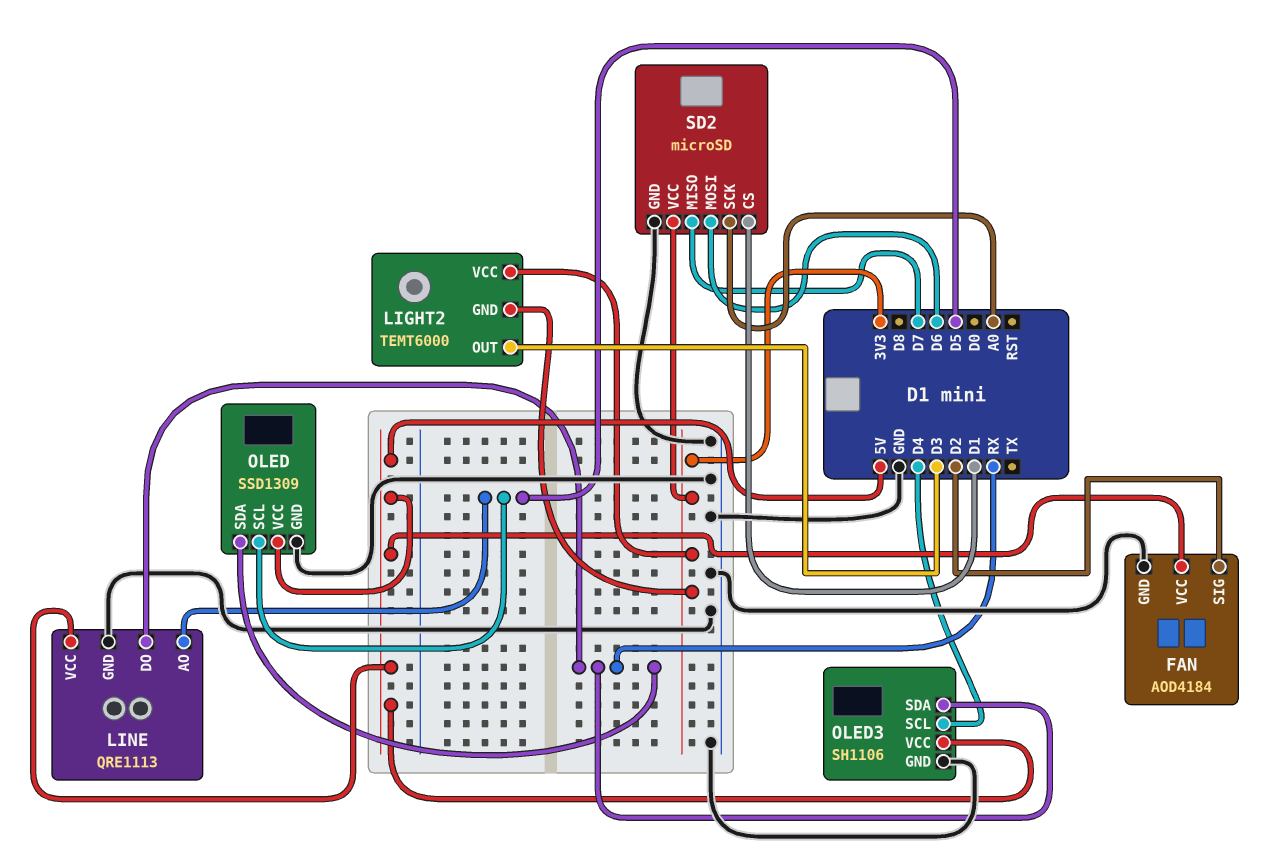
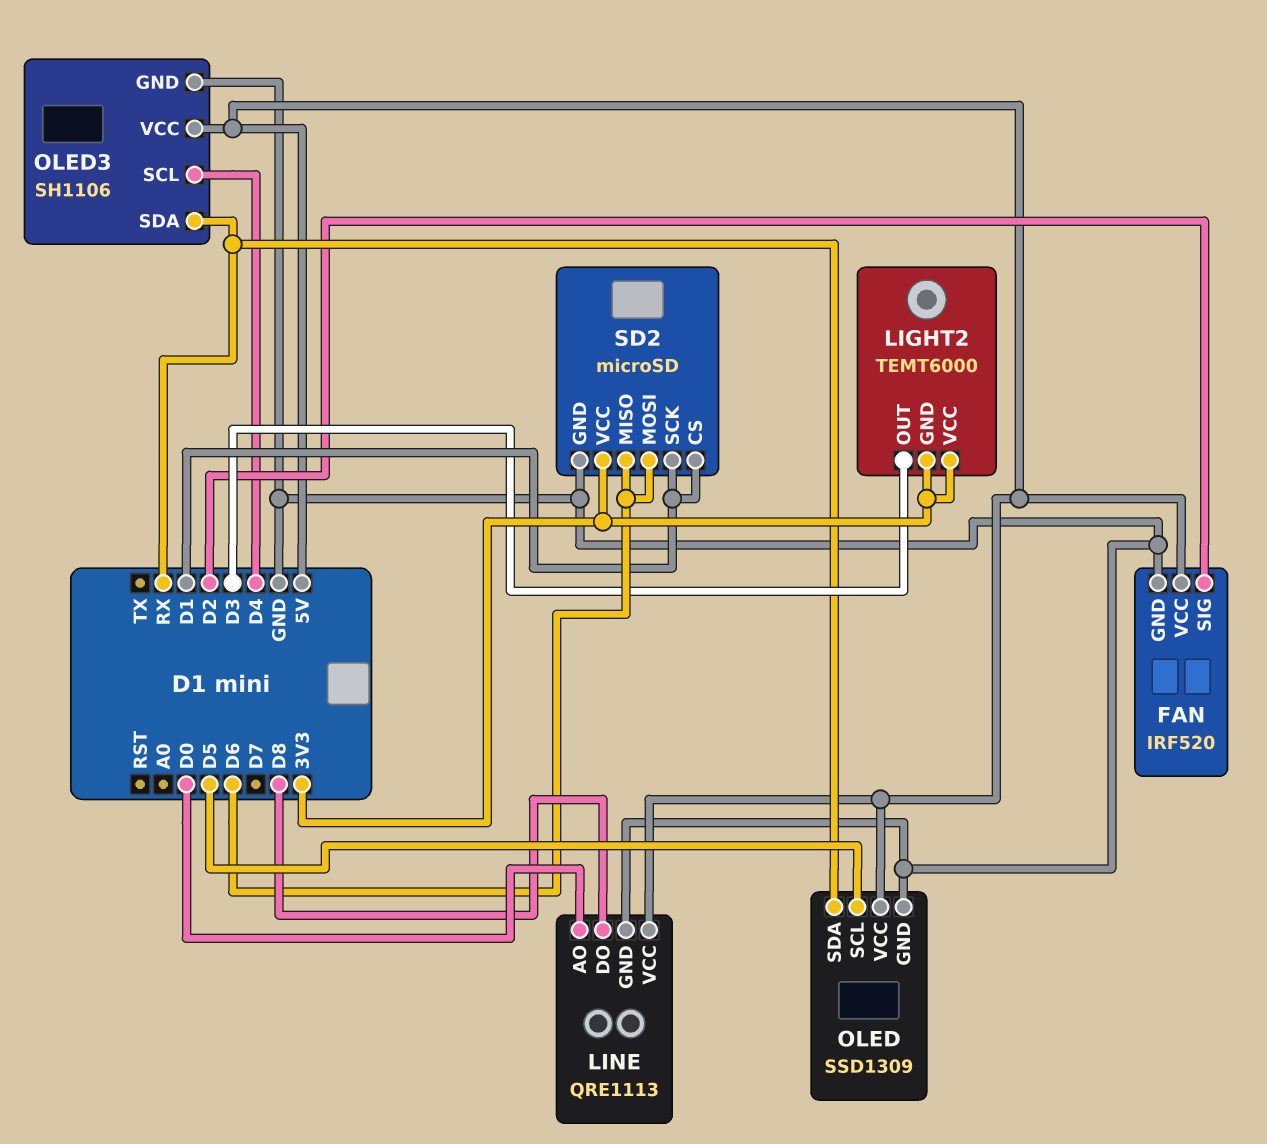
FAN: AOD4184 -> IRF520
LINE pin AO: D5 -> D0
LINE pin DO: RX -> D8
SD2 pin MISO: D7 -> D6
SD2 pin SCK: A0 -> D1

